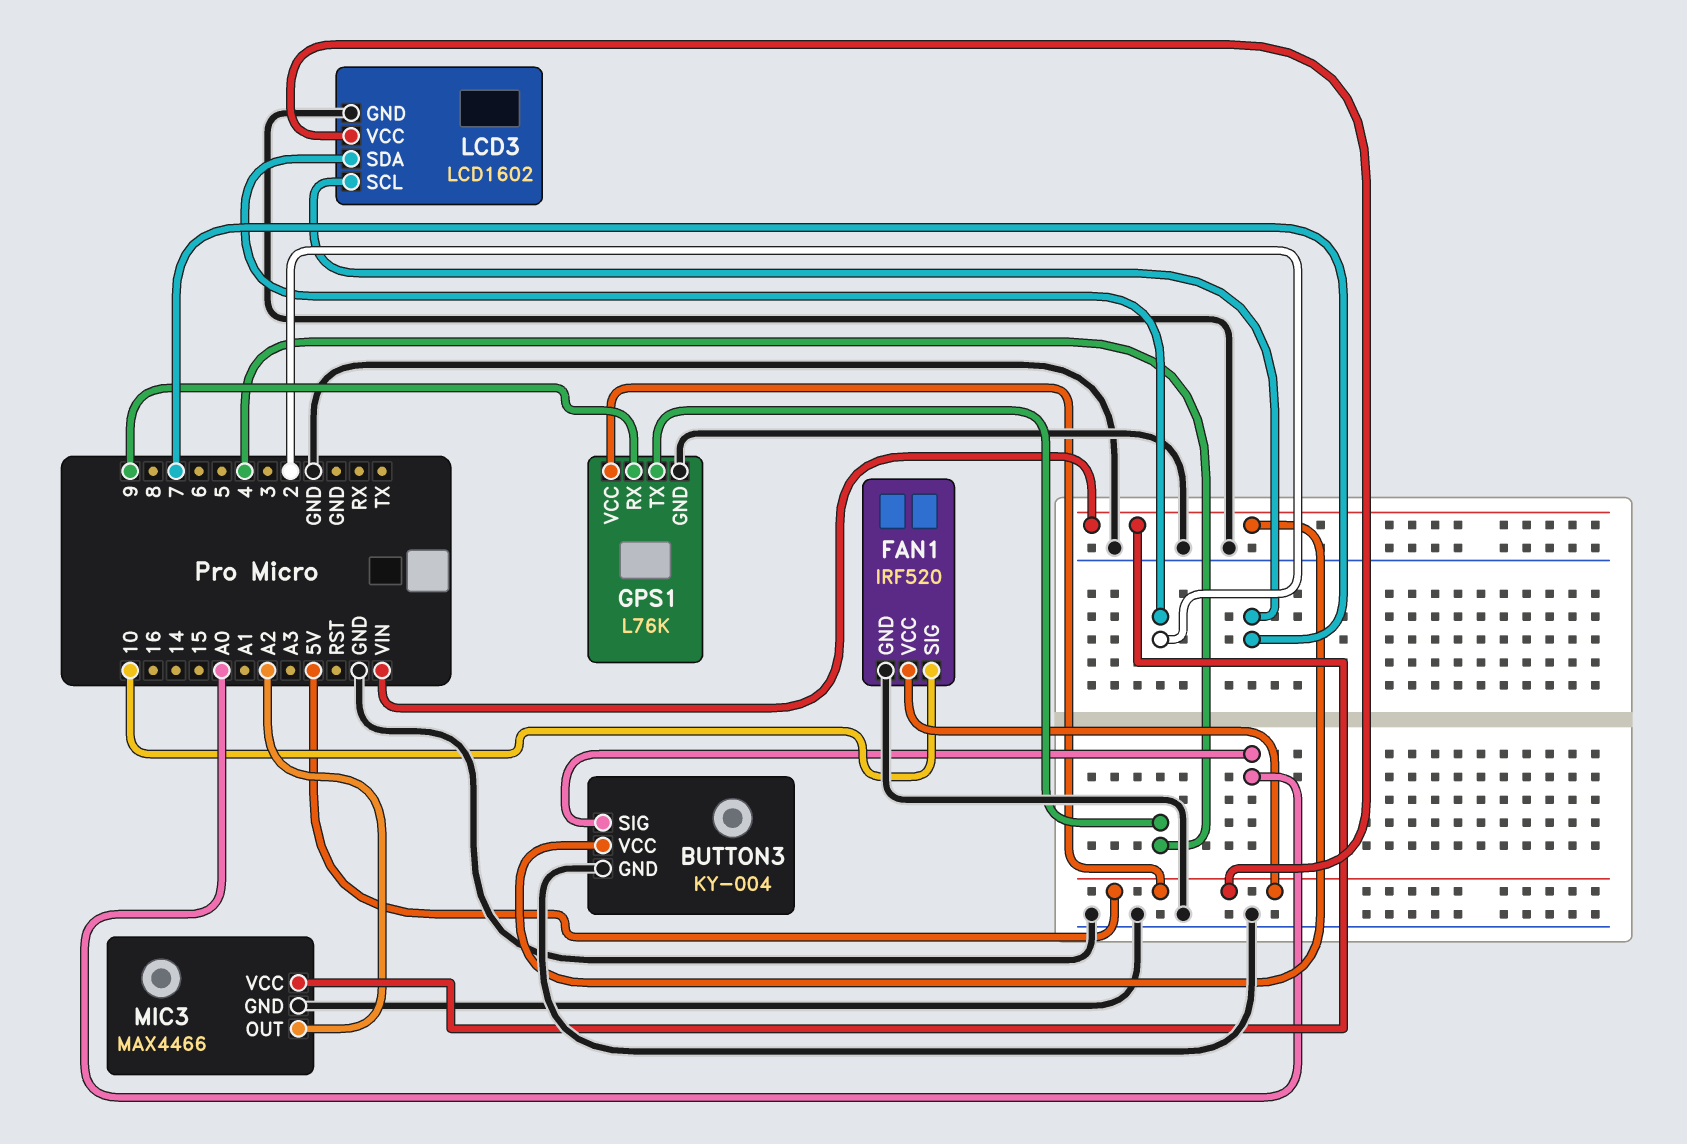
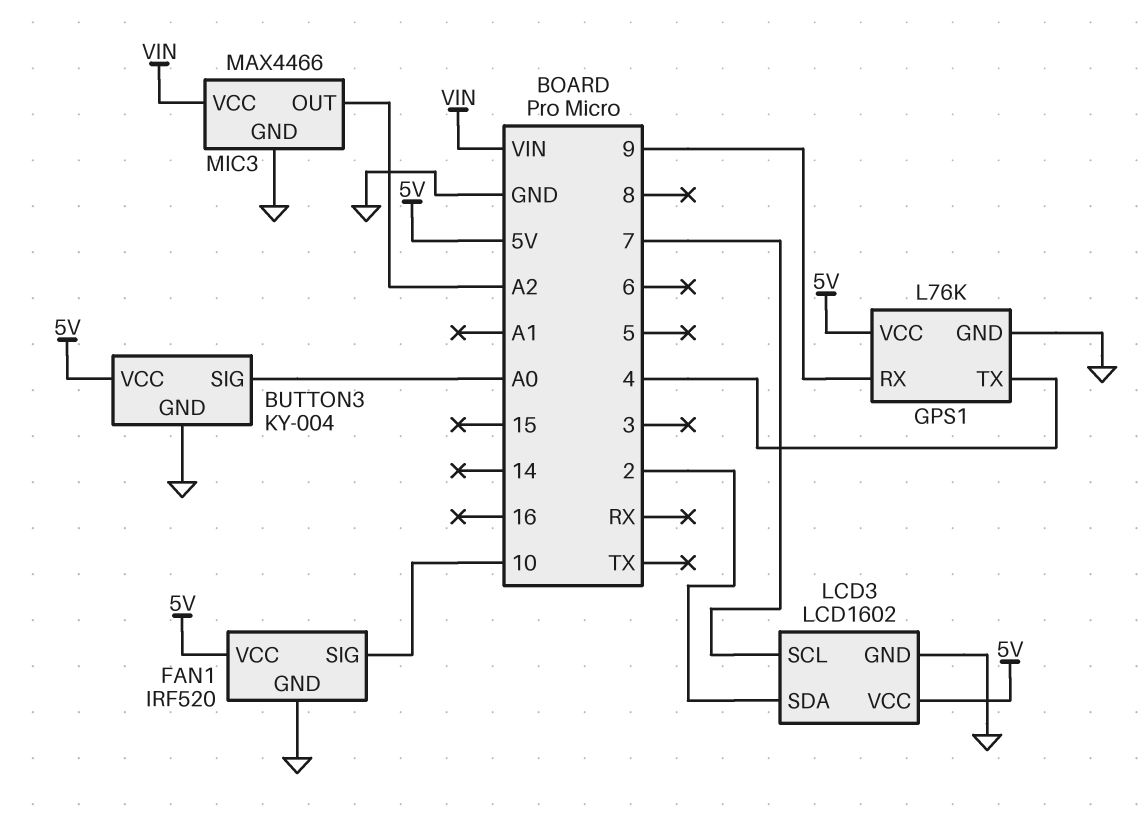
BUTTON3 pin VCC: VIN -> 5V

